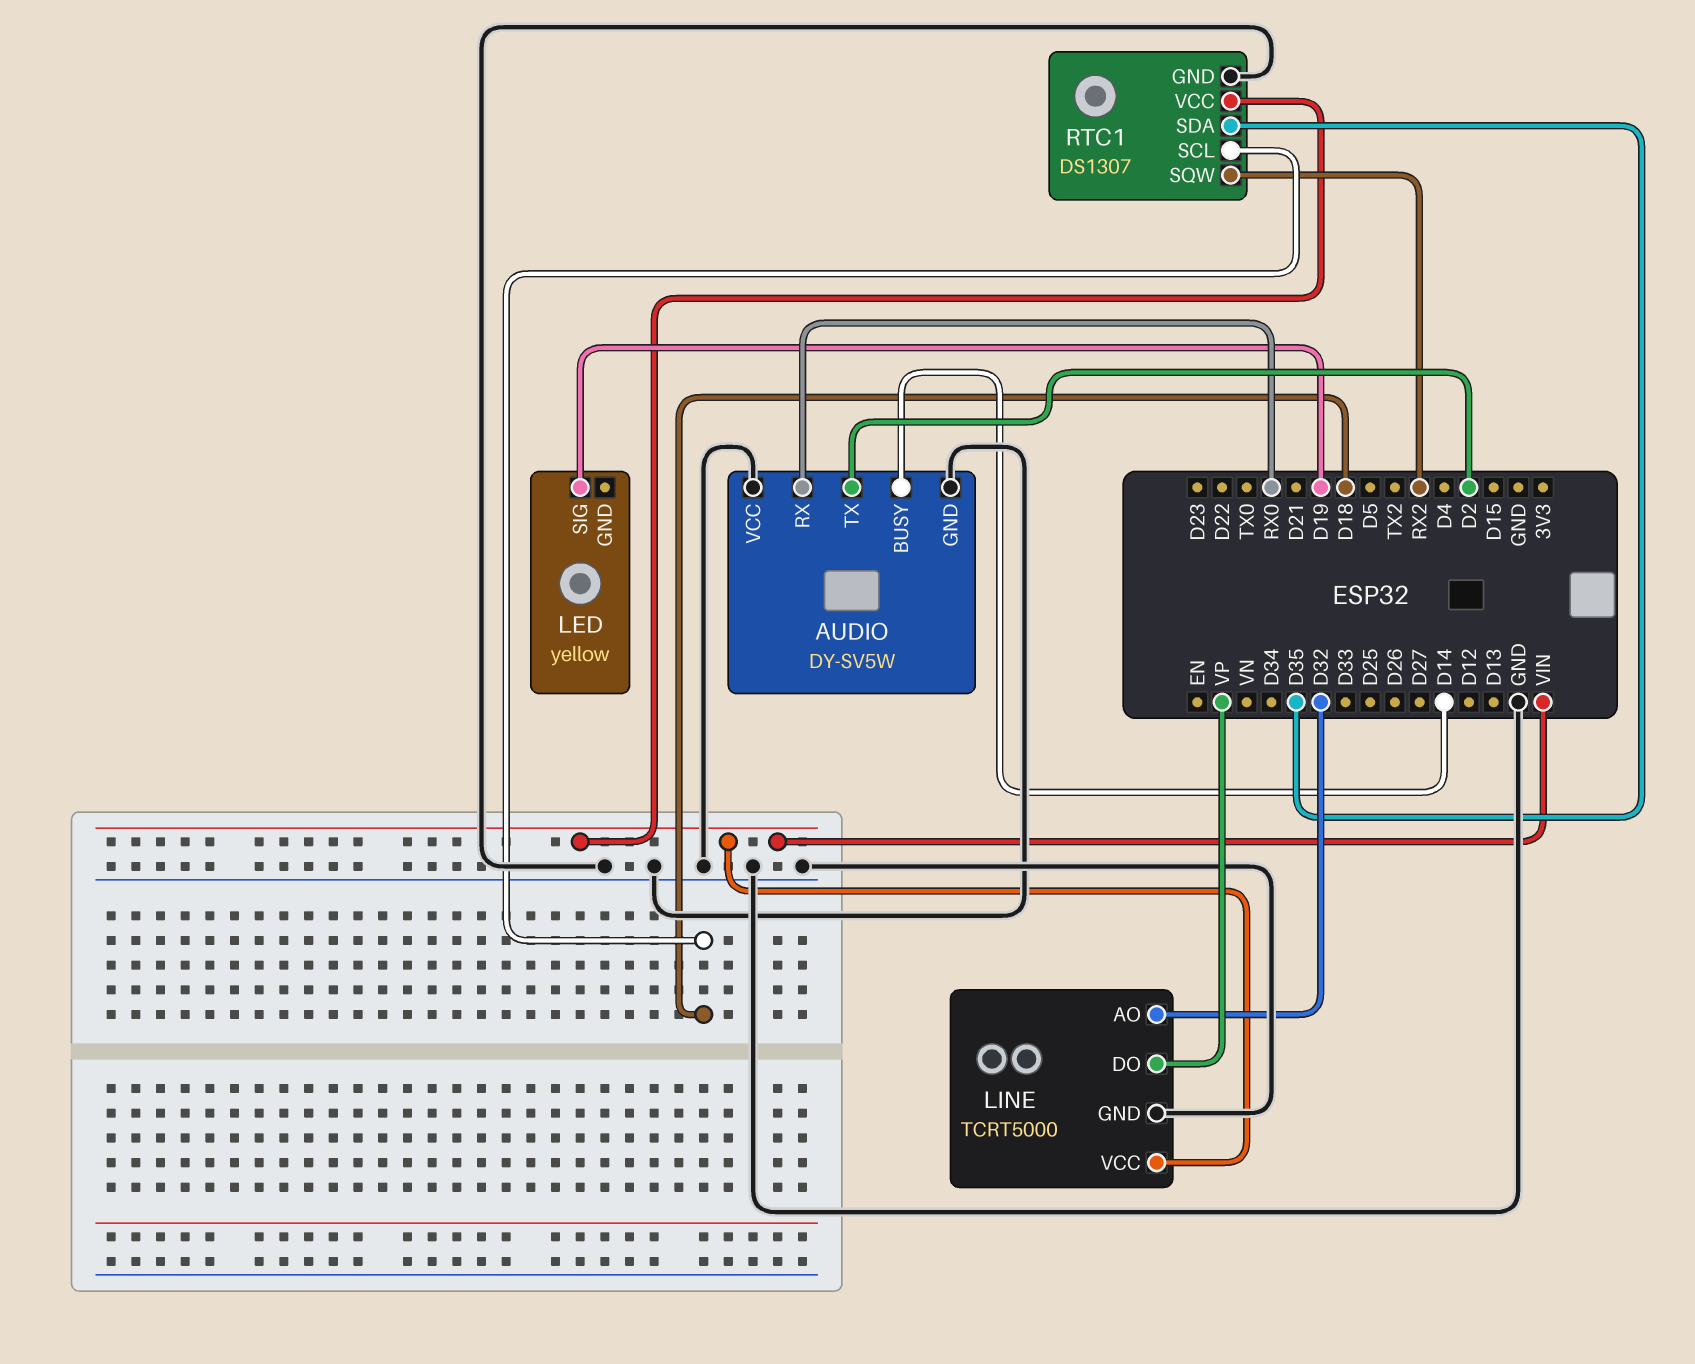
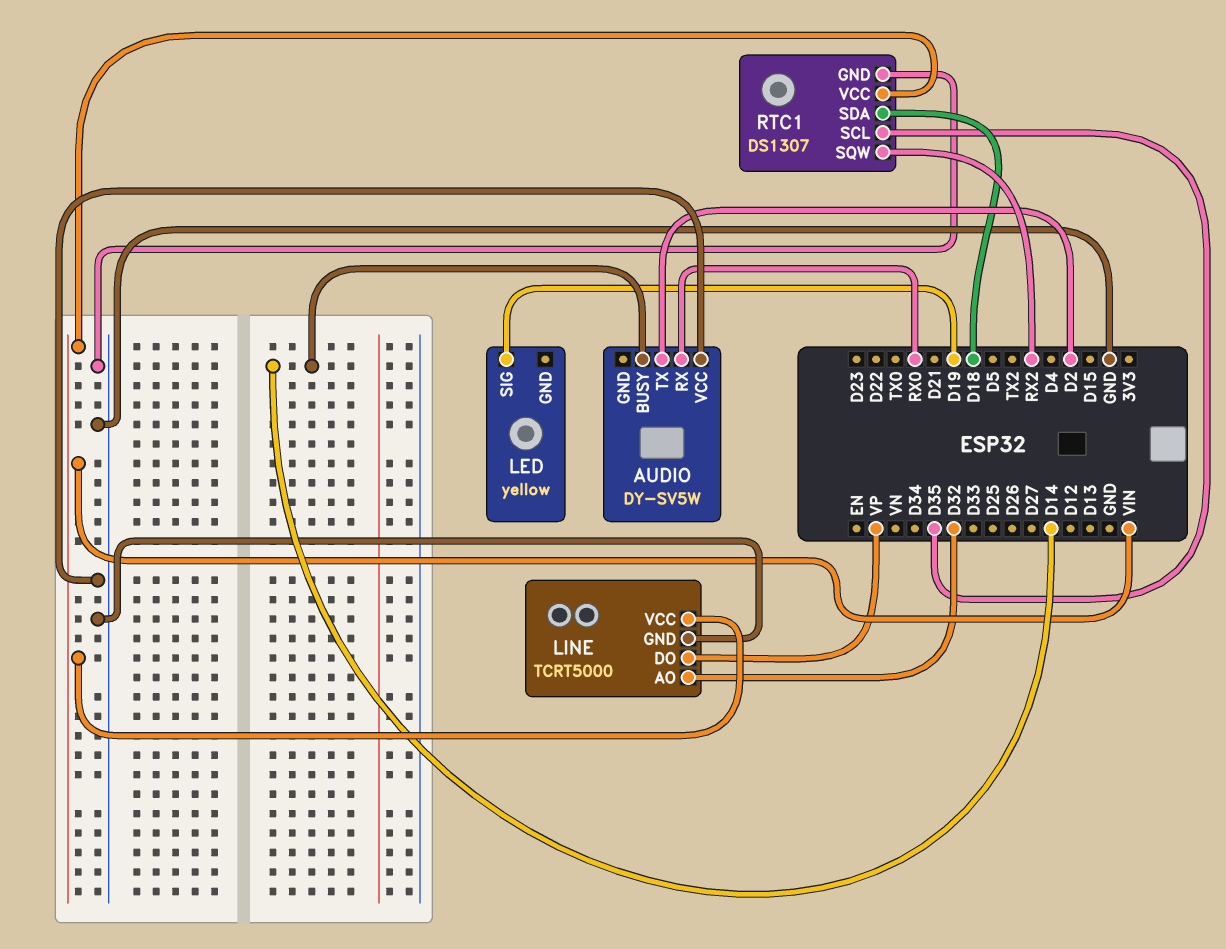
AUDIO pin GND: GND -> none
RTC1 pin SCL: D18 -> D35
RTC1 pin SDA: D35 -> D18

